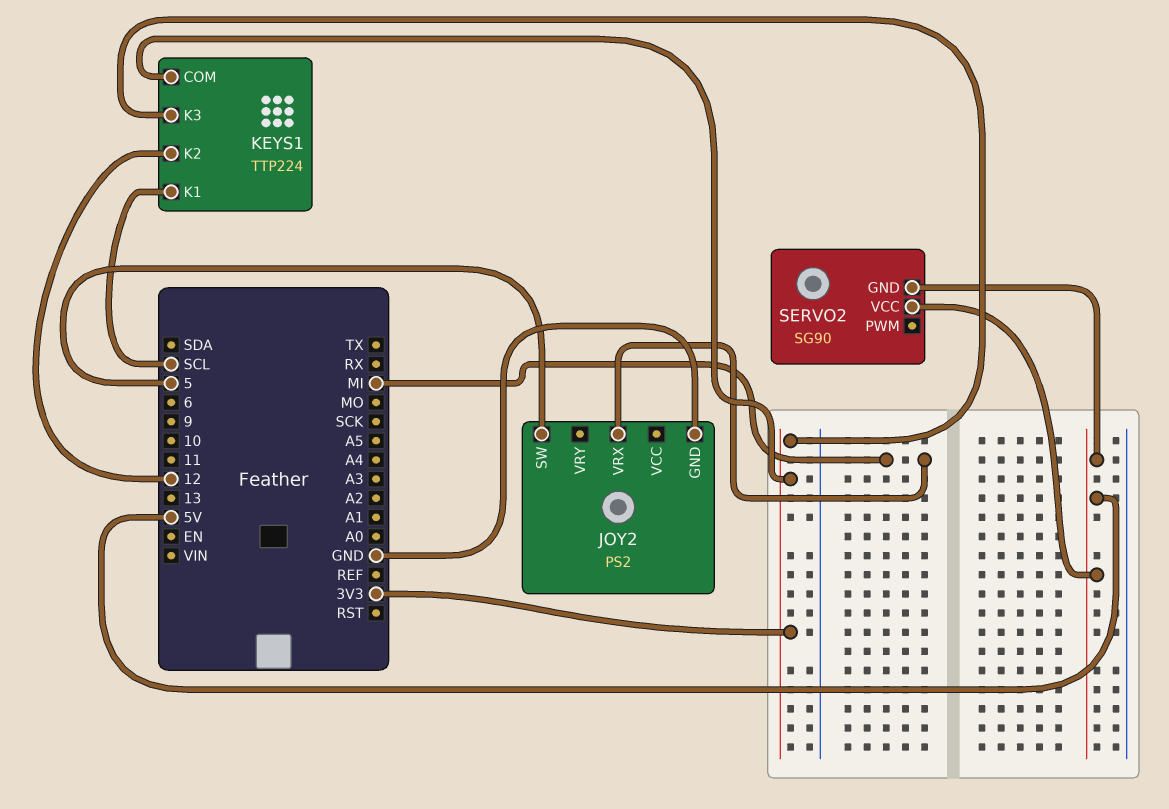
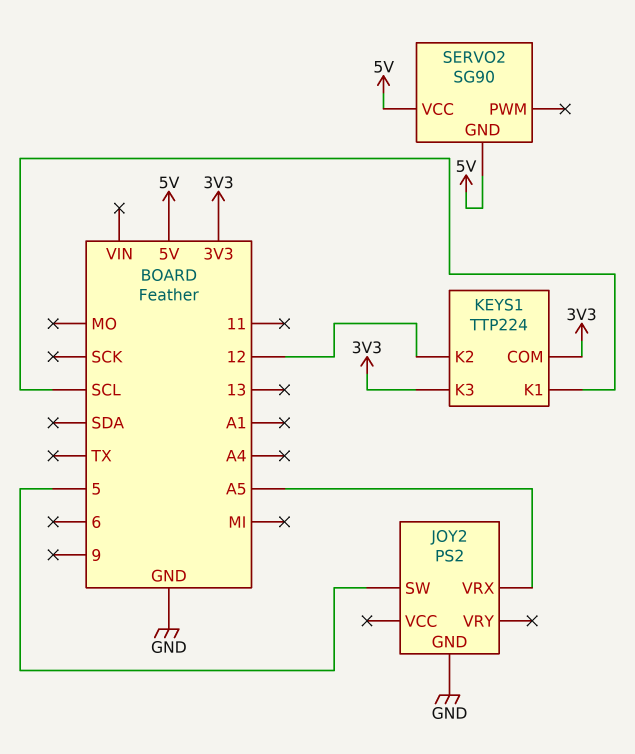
JOY2 pin VRX: MI -> A5

